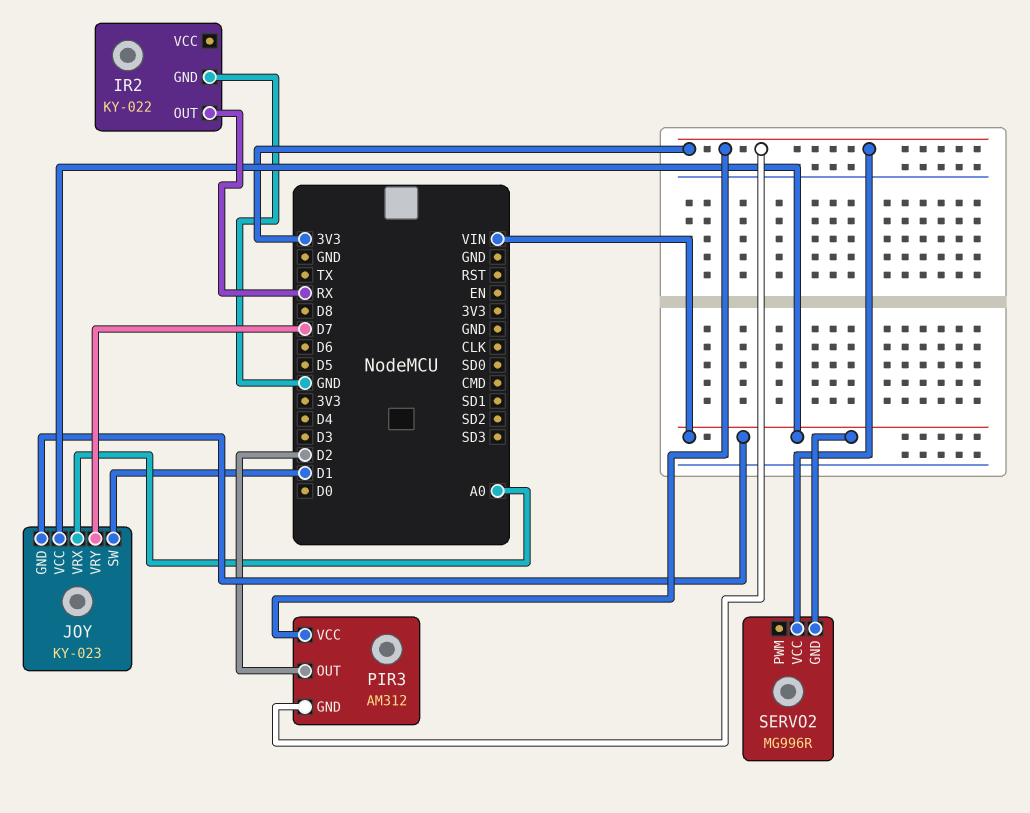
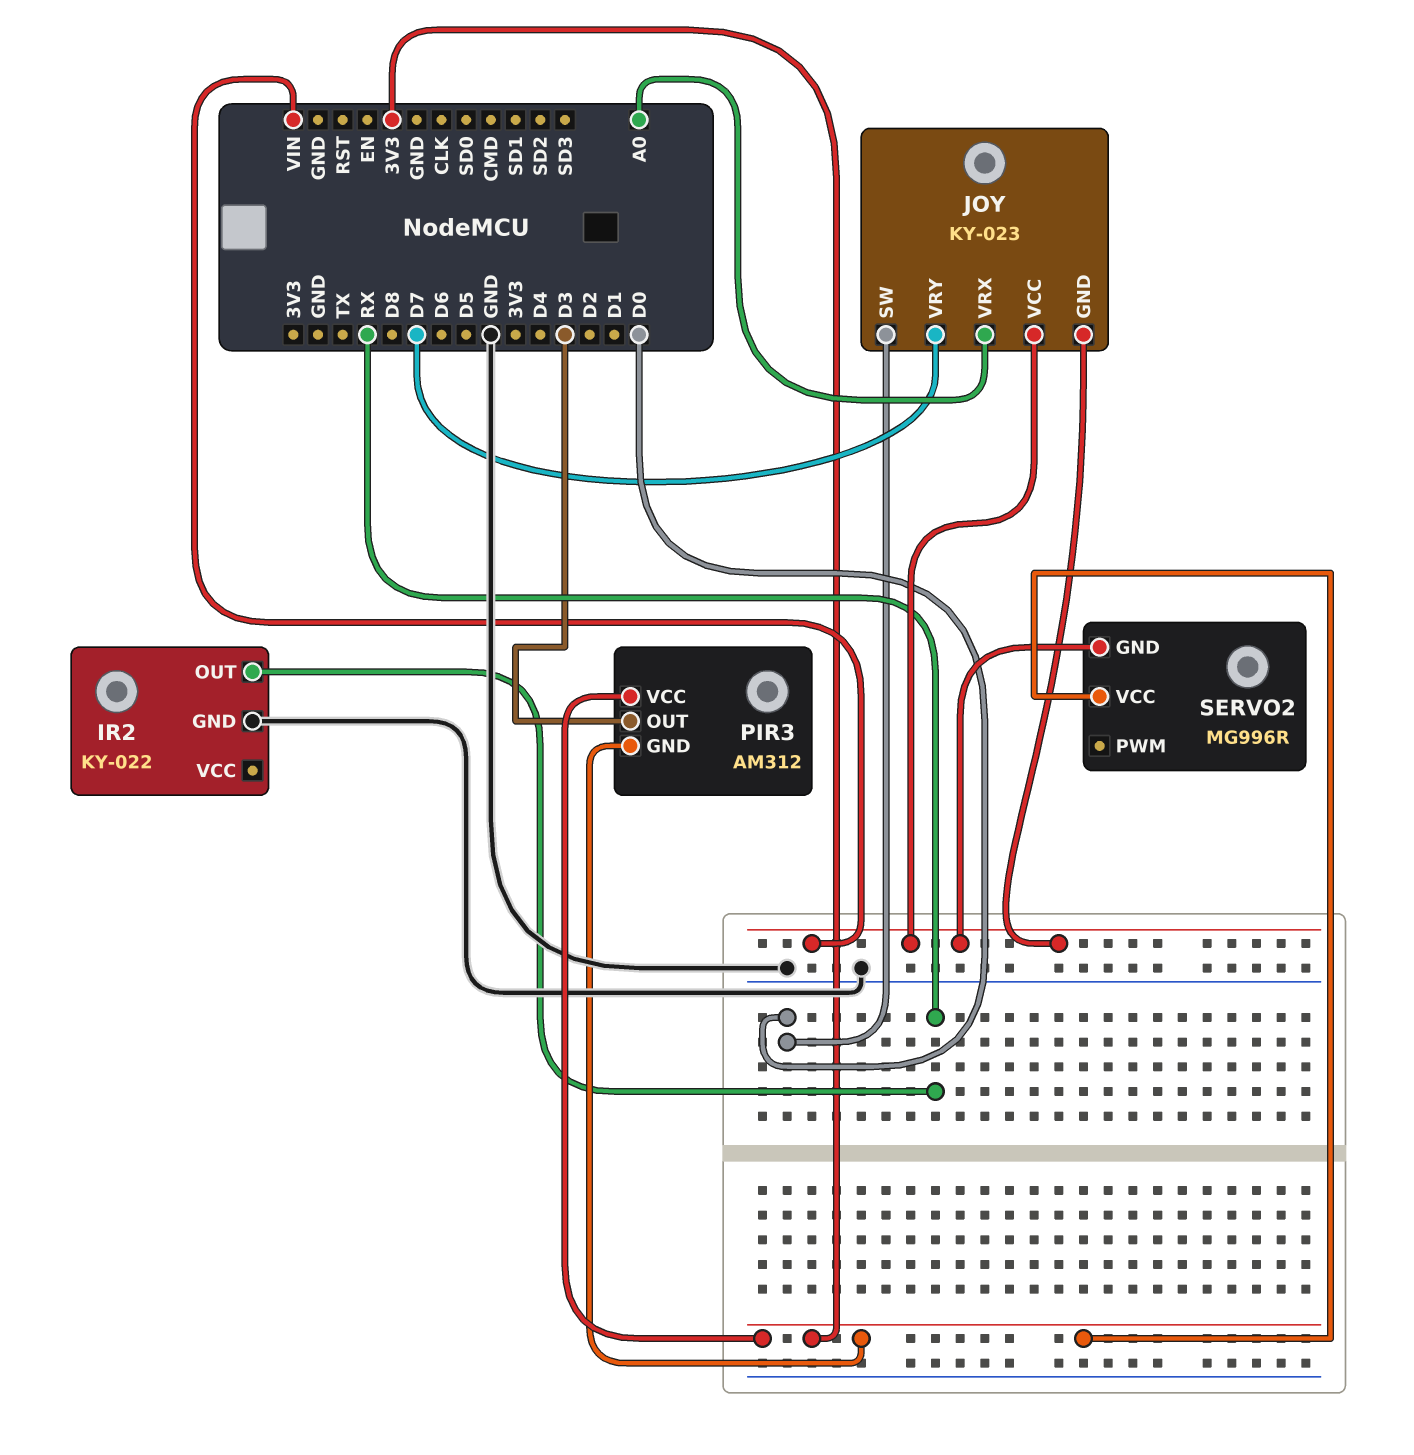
JOY pin SW: D1 -> D0
PIR3 pin OUT: D2 -> D3

